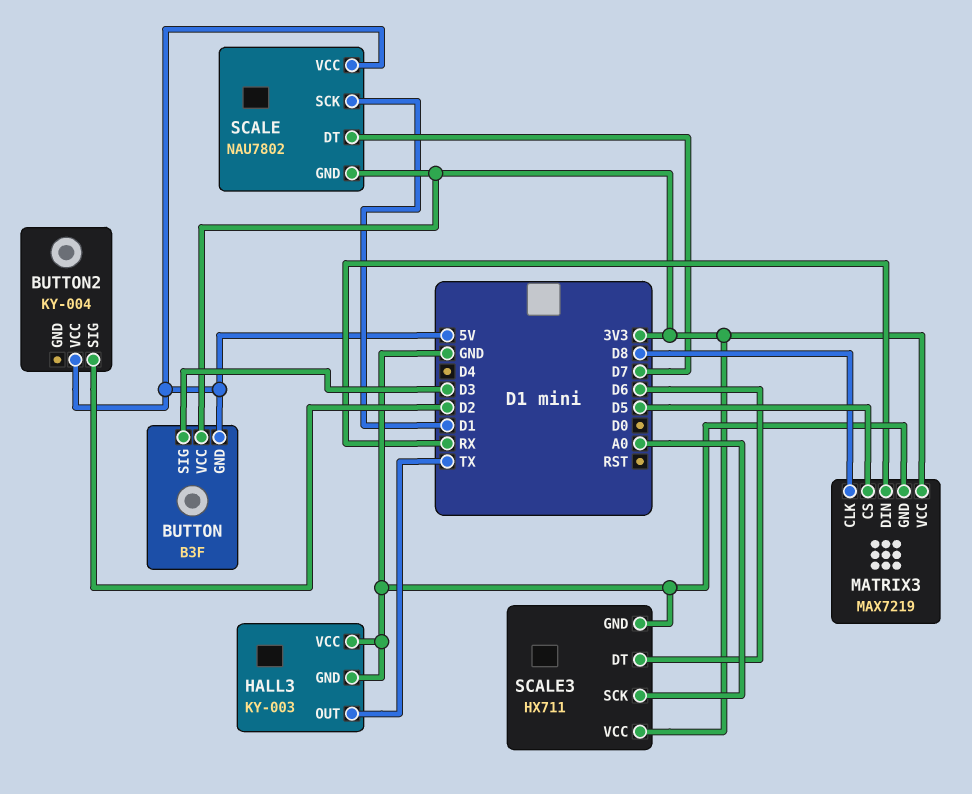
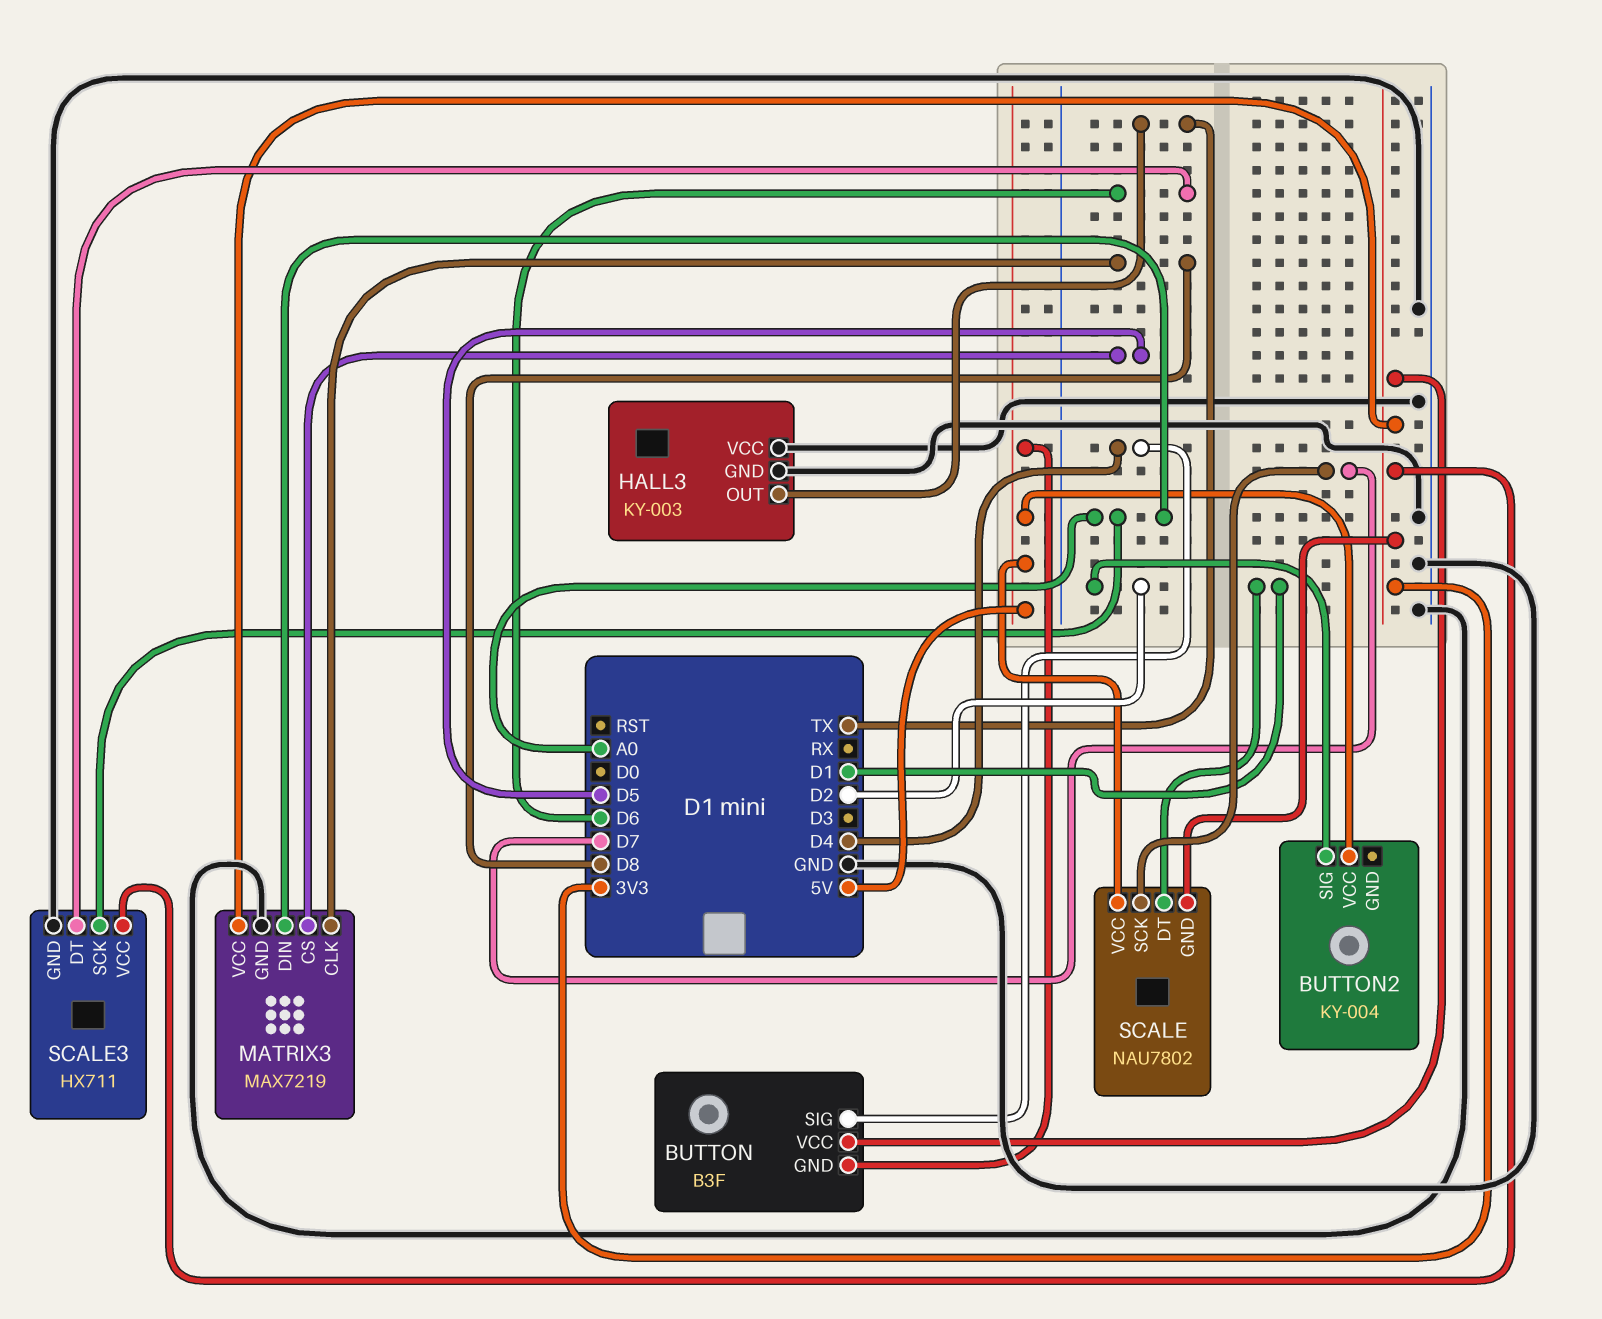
BUTTON pin SIG: D3 -> D4
MATRIX3 pin DIN: RX -> A0
SCALE pin DT: D7 -> D1
SCALE pin SCK: D1 -> D7

